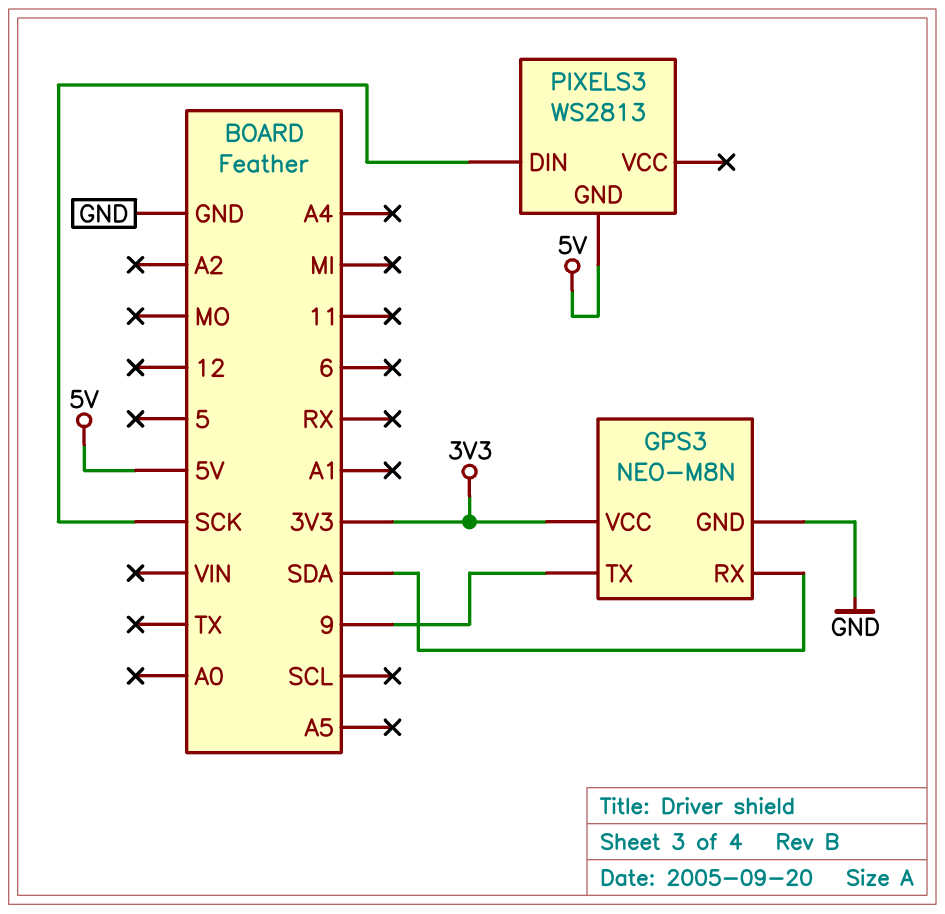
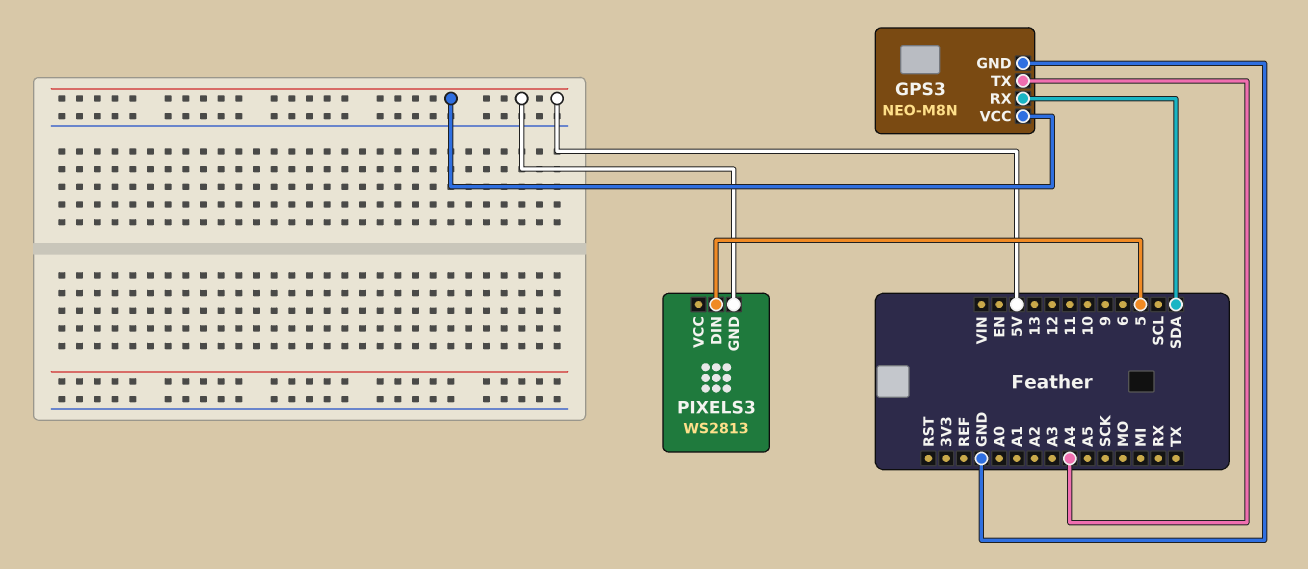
GPS3 pin TX: 9 -> A4
GPS3 pin VCC: 3V3 -> 5V
PIXELS3 pin DIN: SCK -> 5

